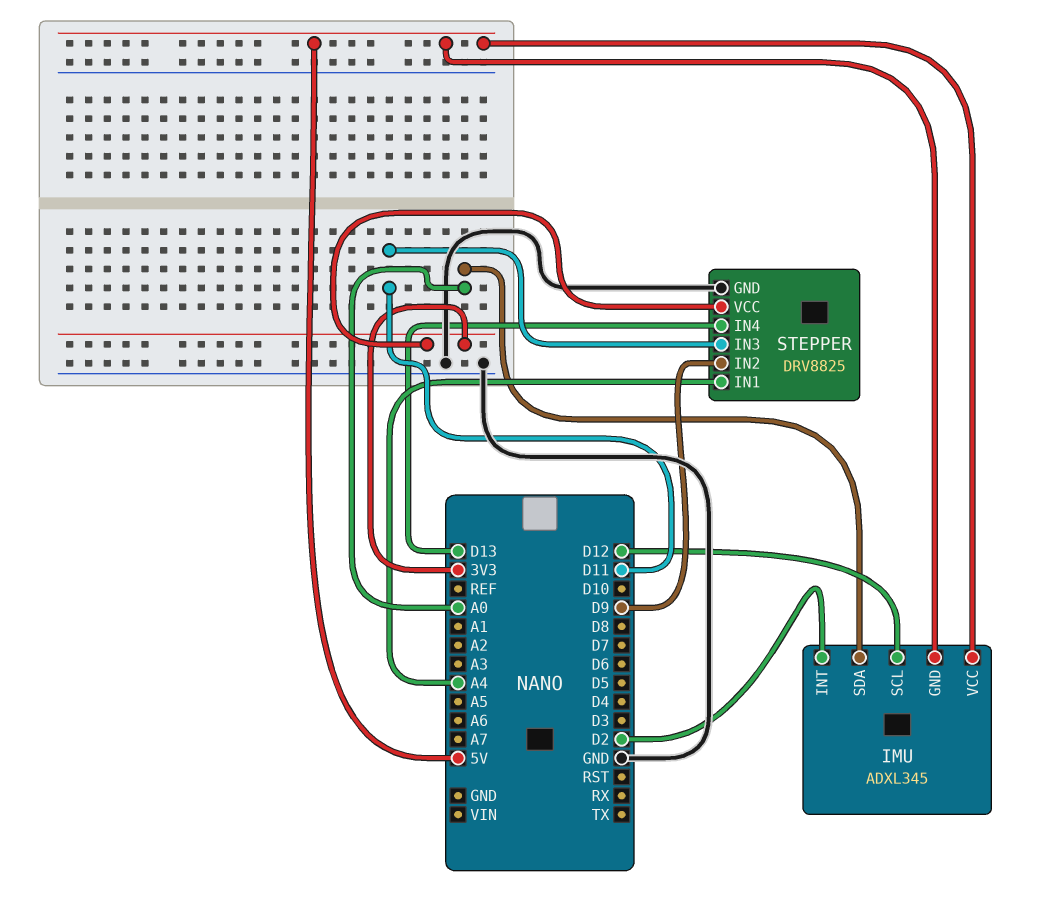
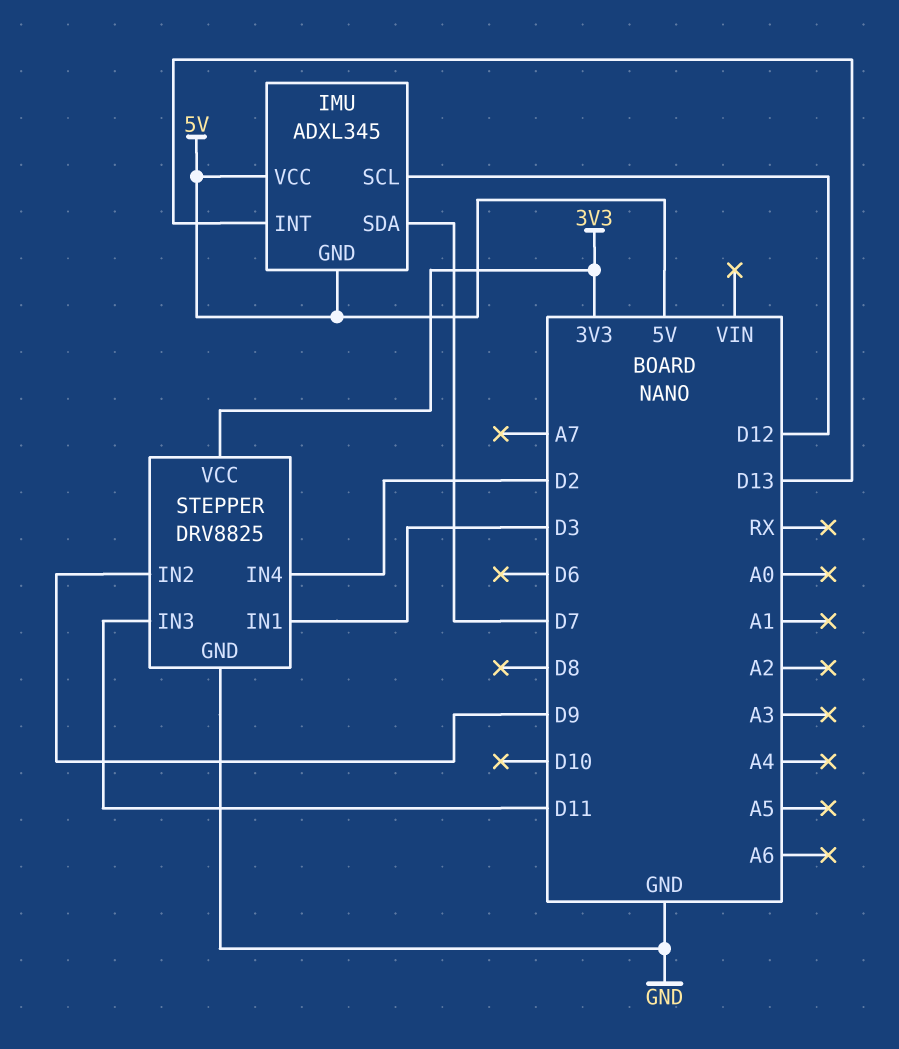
IMU pin INT: D2 -> D13
IMU pin SDA: A0 -> D7
STEPPER pin IN1: A4 -> D3
STEPPER pin IN4: D13 -> D2

